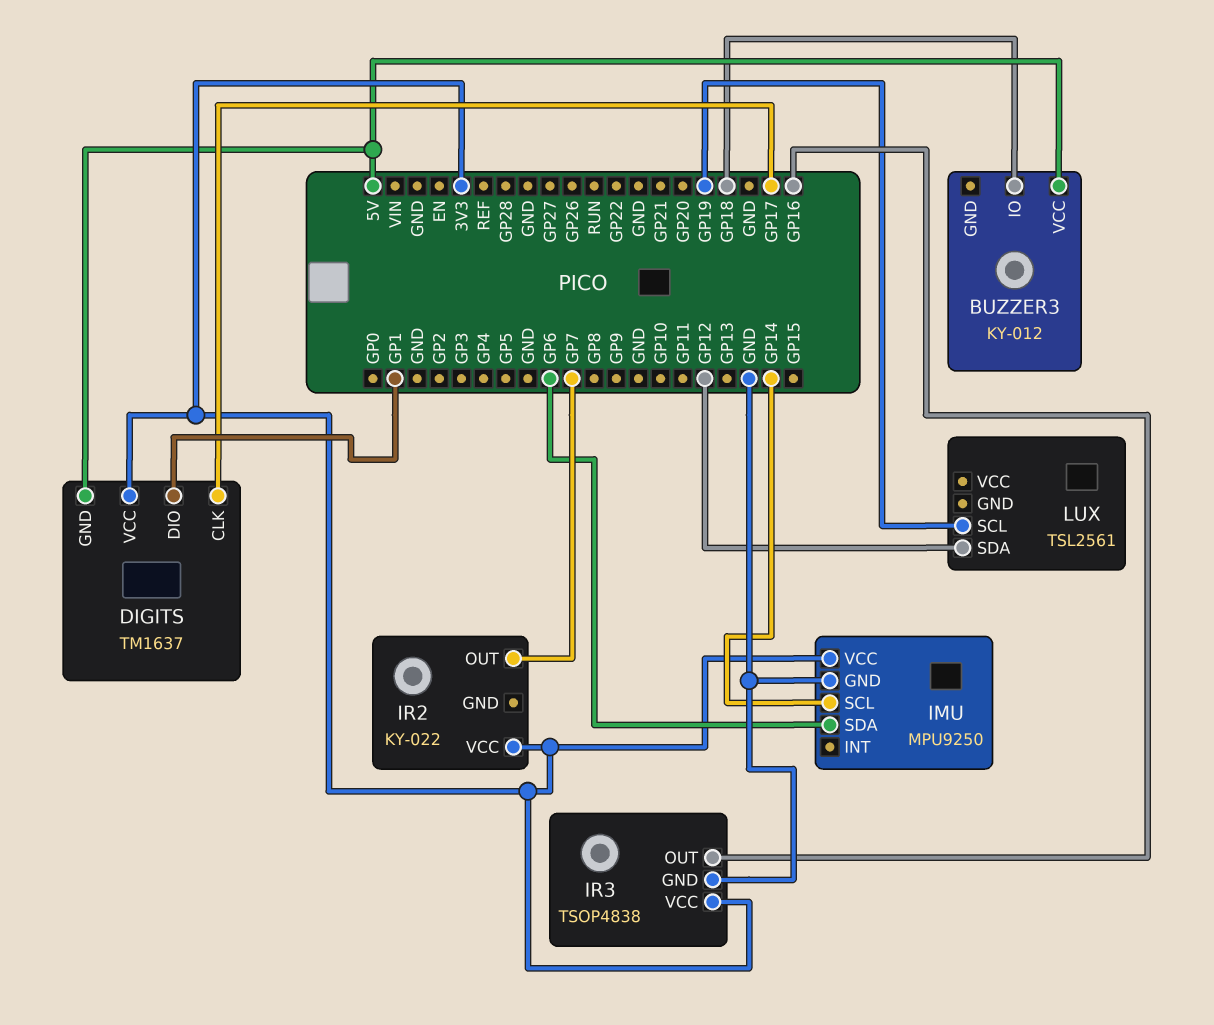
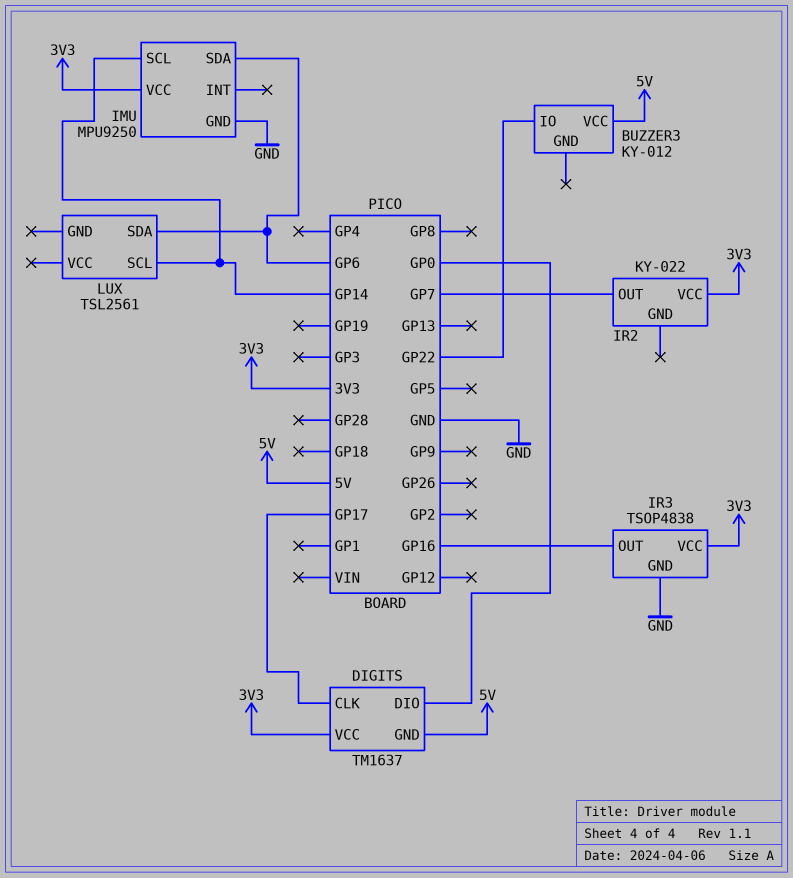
BUZZER3 pin IO: GP18 -> GP22
DIGITS pin DIO: GP1 -> GP0
LUX pin SCL: GP19 -> GP14
LUX pin SDA: GP12 -> GP6

